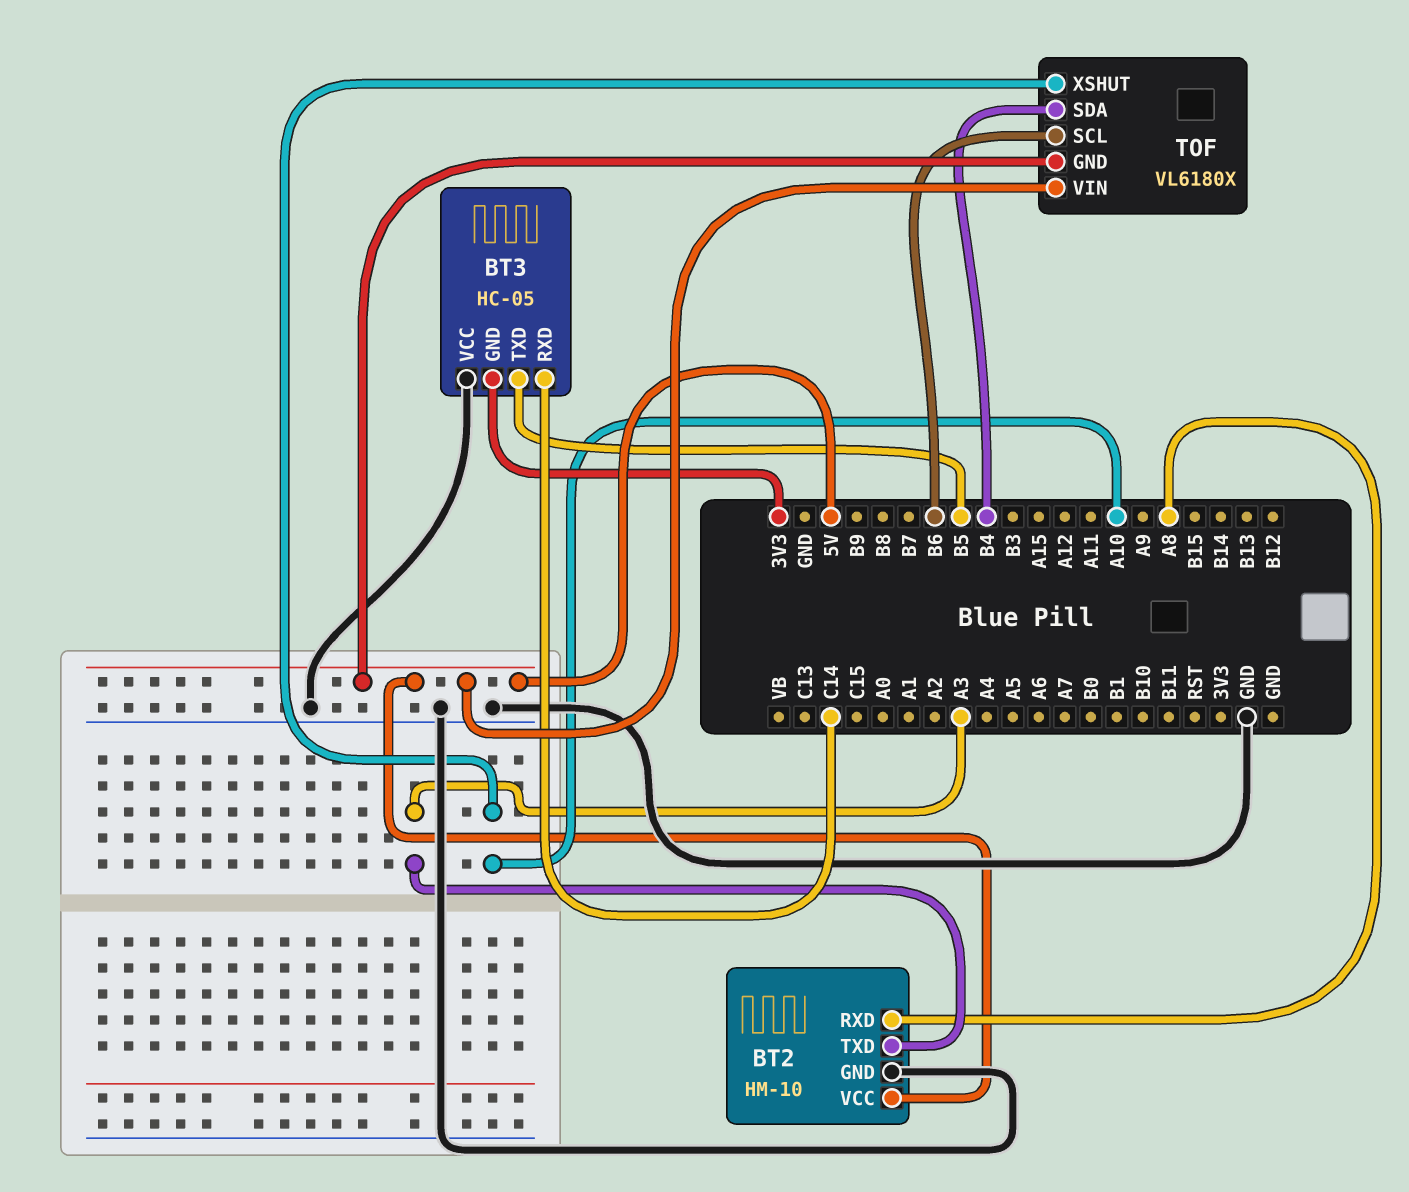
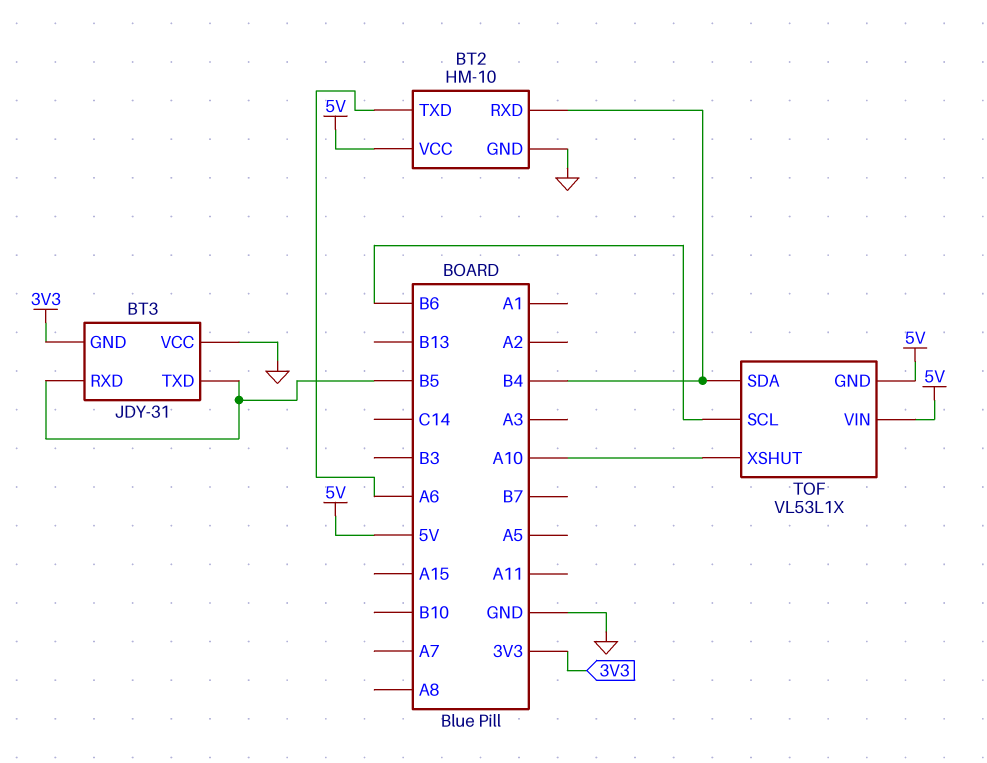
BT2 pin RXD: A8 -> B4
BT2 pin TXD: A3 -> A6
BT3: HC-05 -> JDY-31
BT3 pin RXD: C14 -> B5
TOF: VL6180X -> VL53L1X

